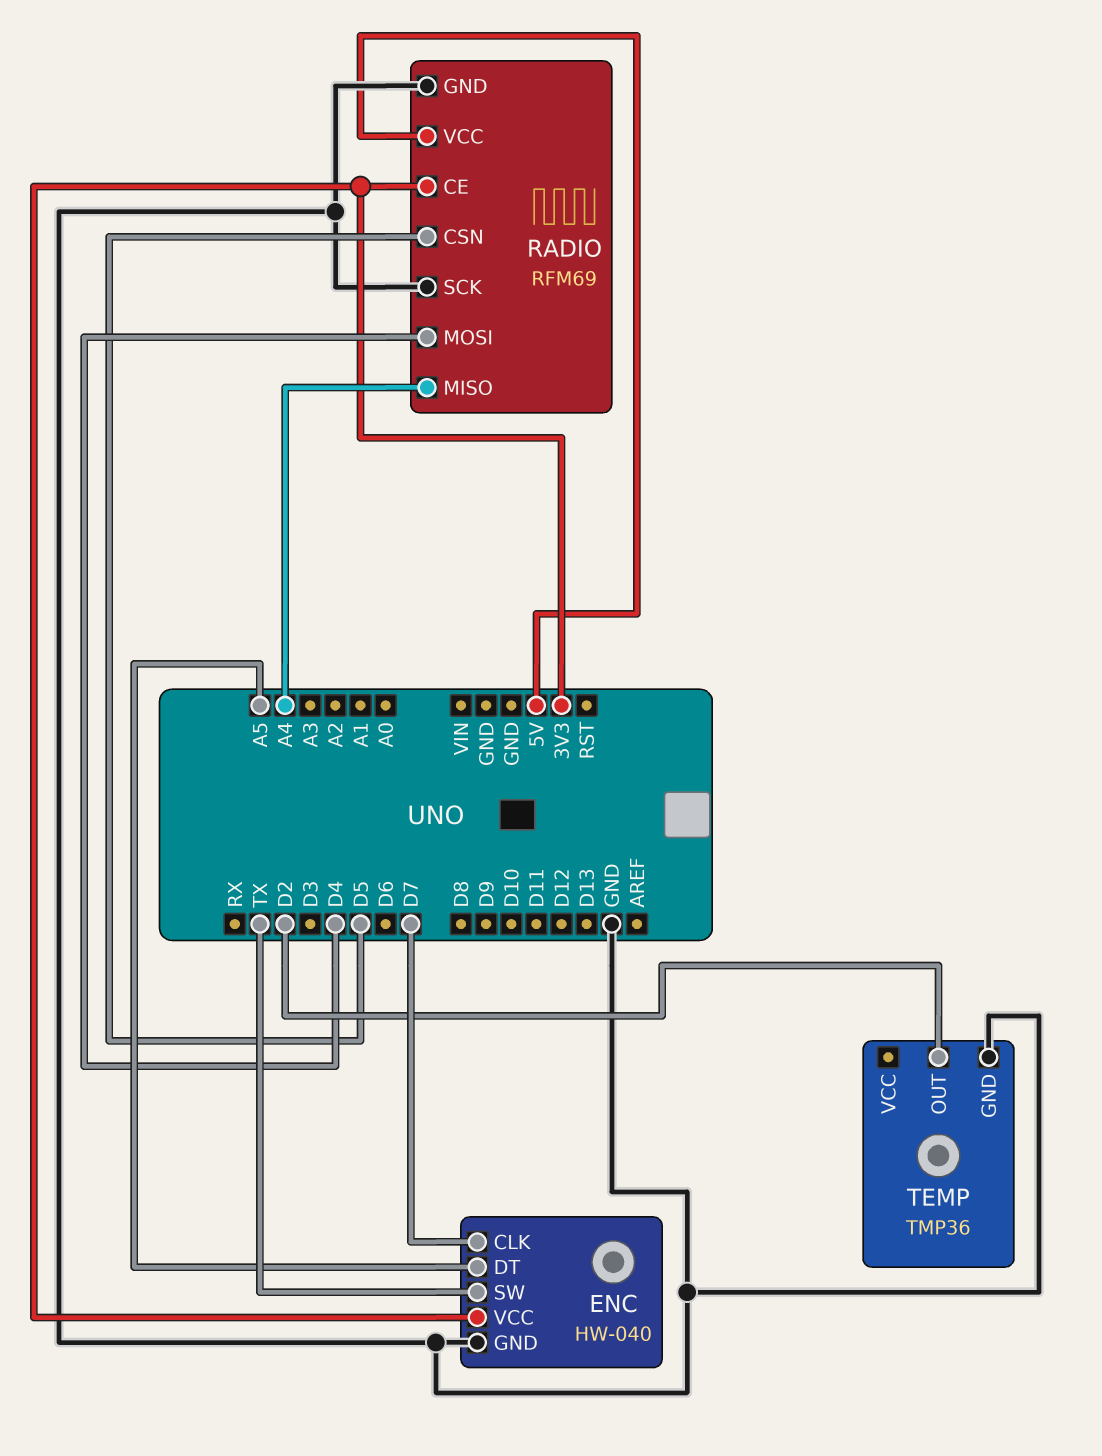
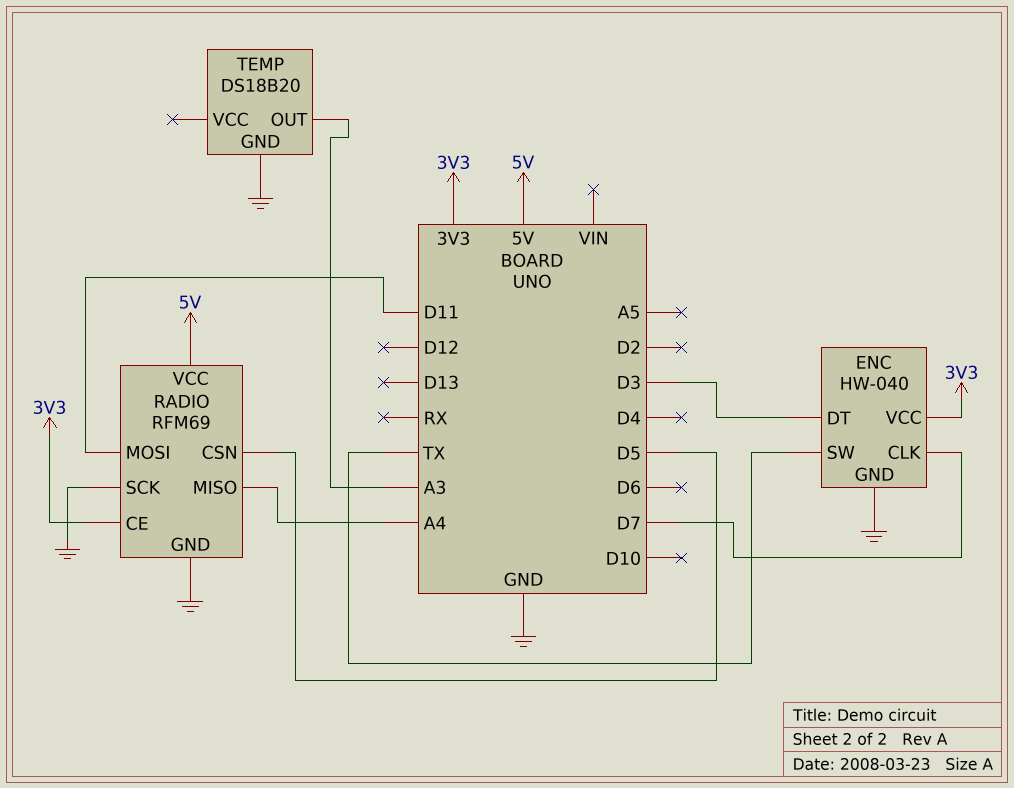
ENC pin DT: A5 -> D3
RADIO pin MOSI: D4 -> D11
TEMP: TMP36 -> DS18B20
TEMP pin OUT: D2 -> A3

